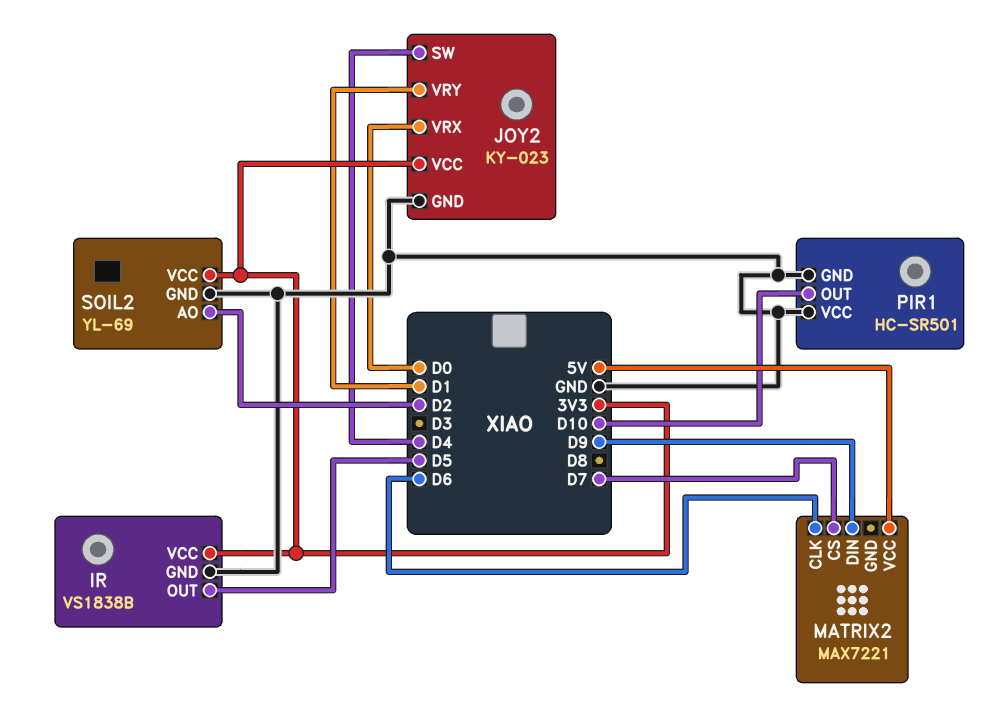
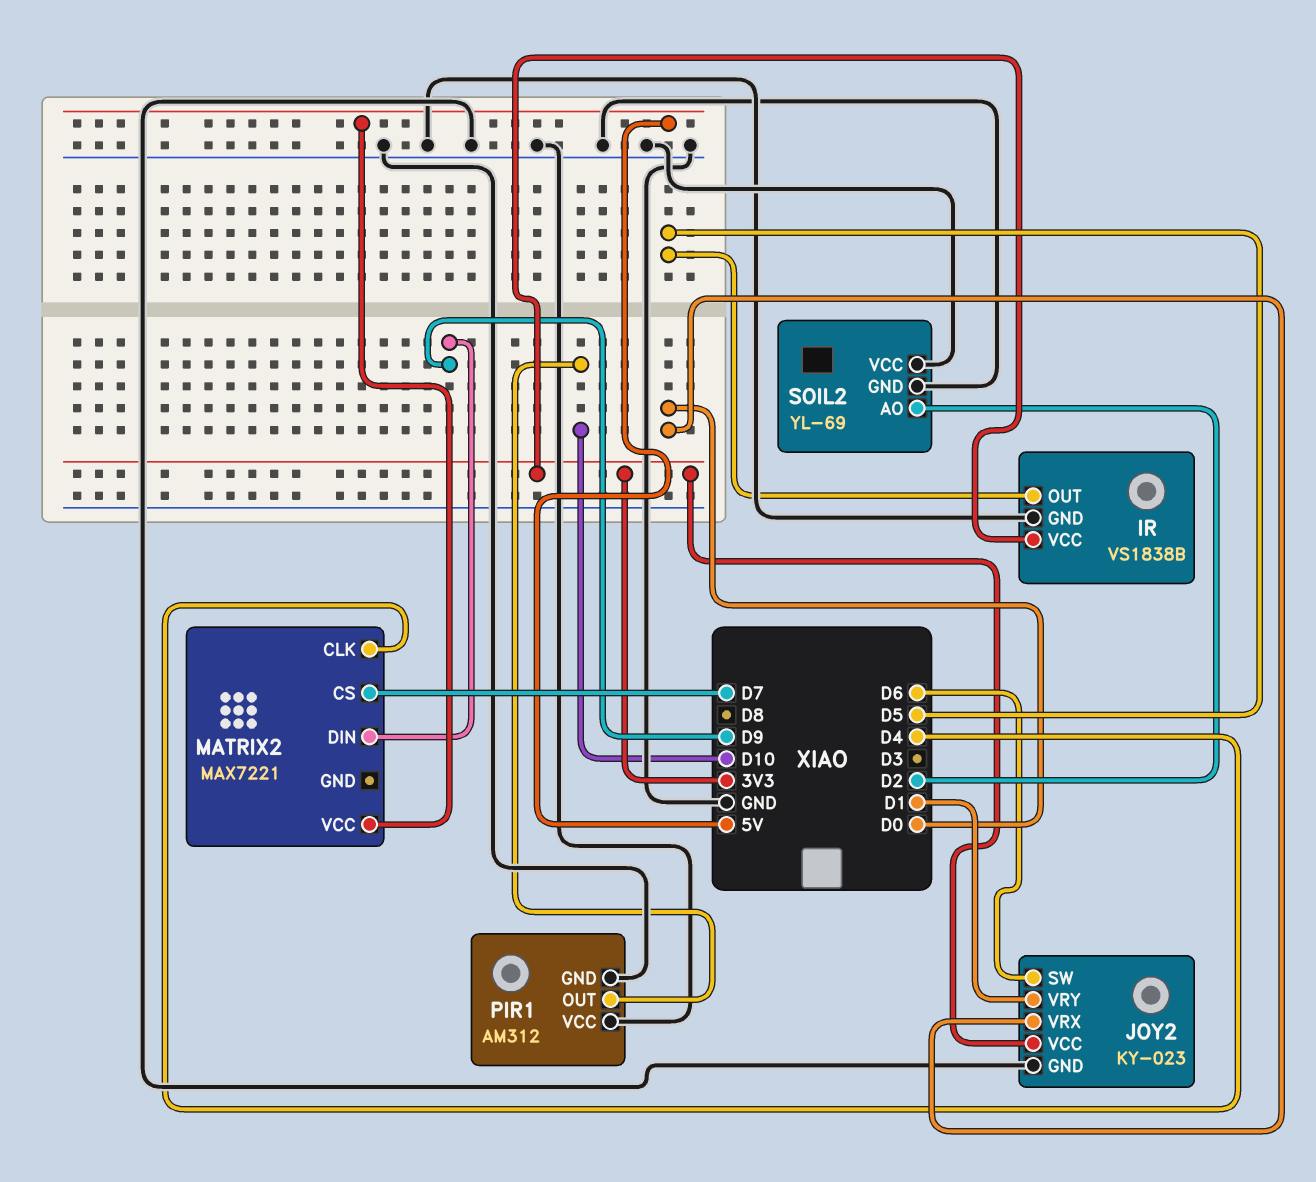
JOY2 pin SW: D4 -> D6
MATRIX2 pin CLK: D6 -> D4
PIR1: HC-SR501 -> AM312
SOIL2 pin VCC: 3V3 -> GND

